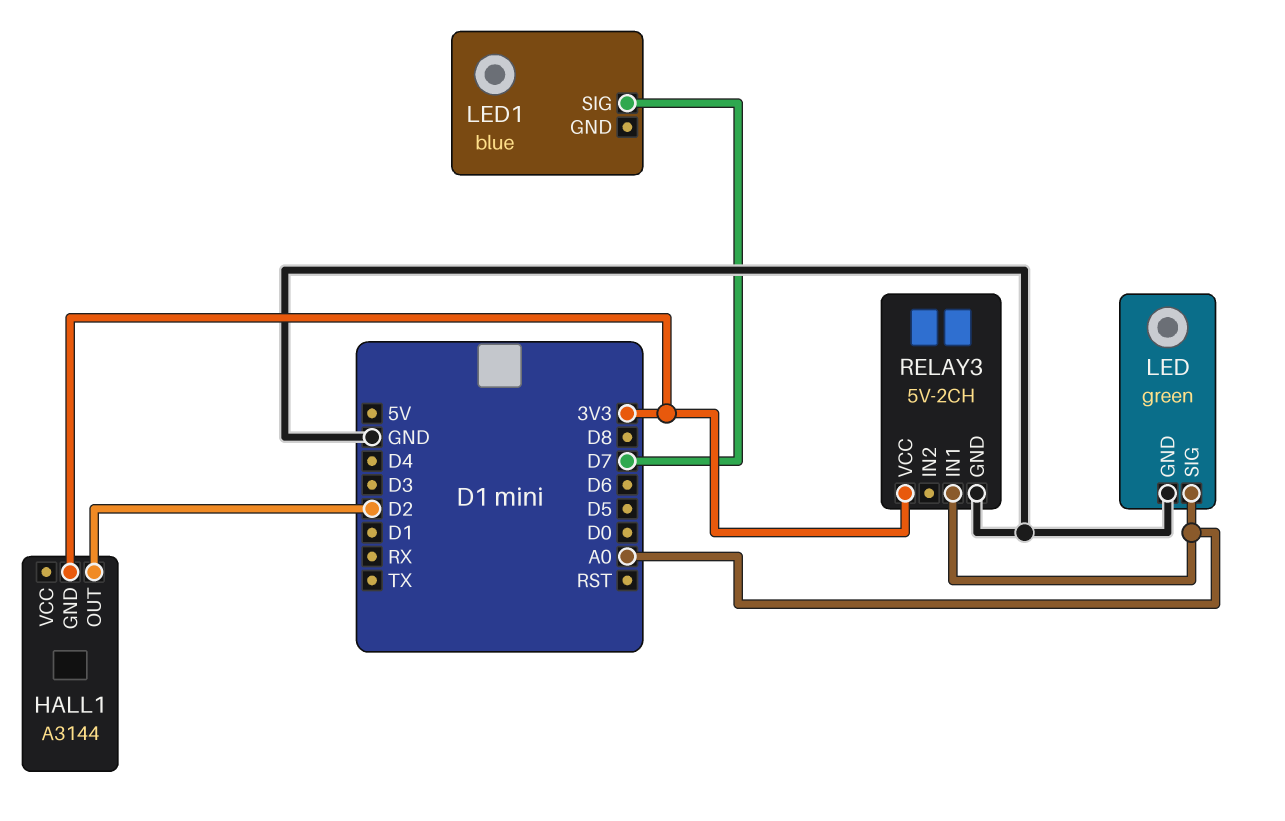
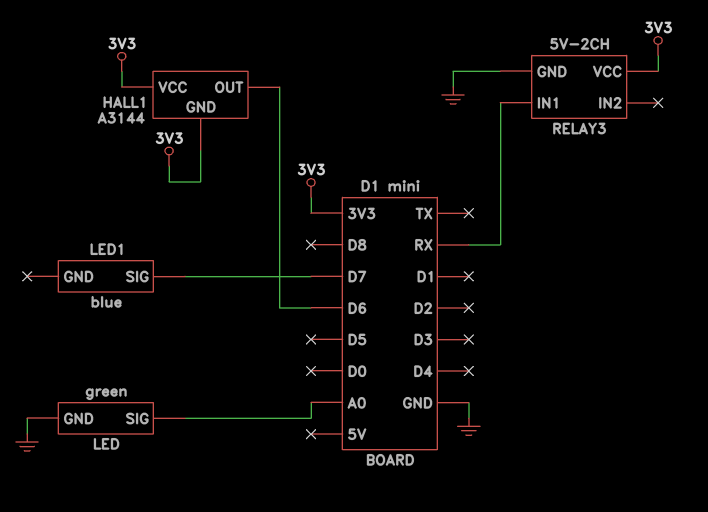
HALL1 pin OUT: D2 -> D6
HALL1 pin VCC: none -> 3V3
RELAY3 pin IN1: A0 -> RX

